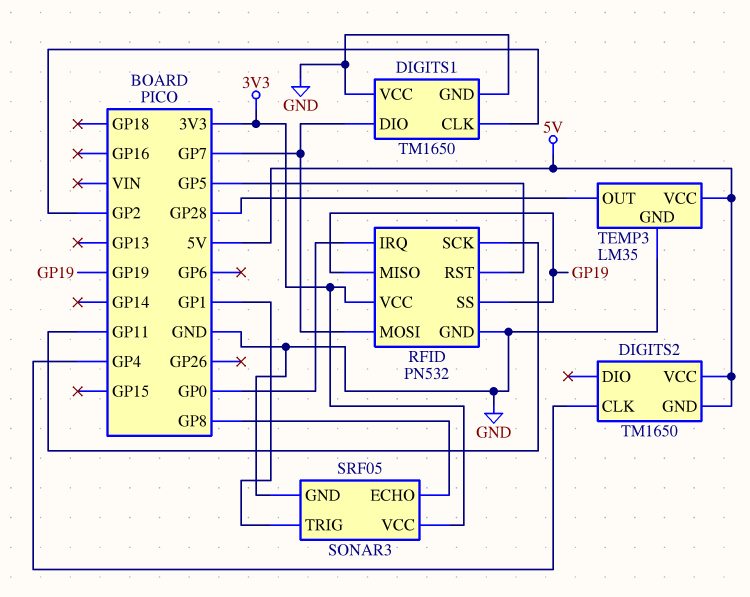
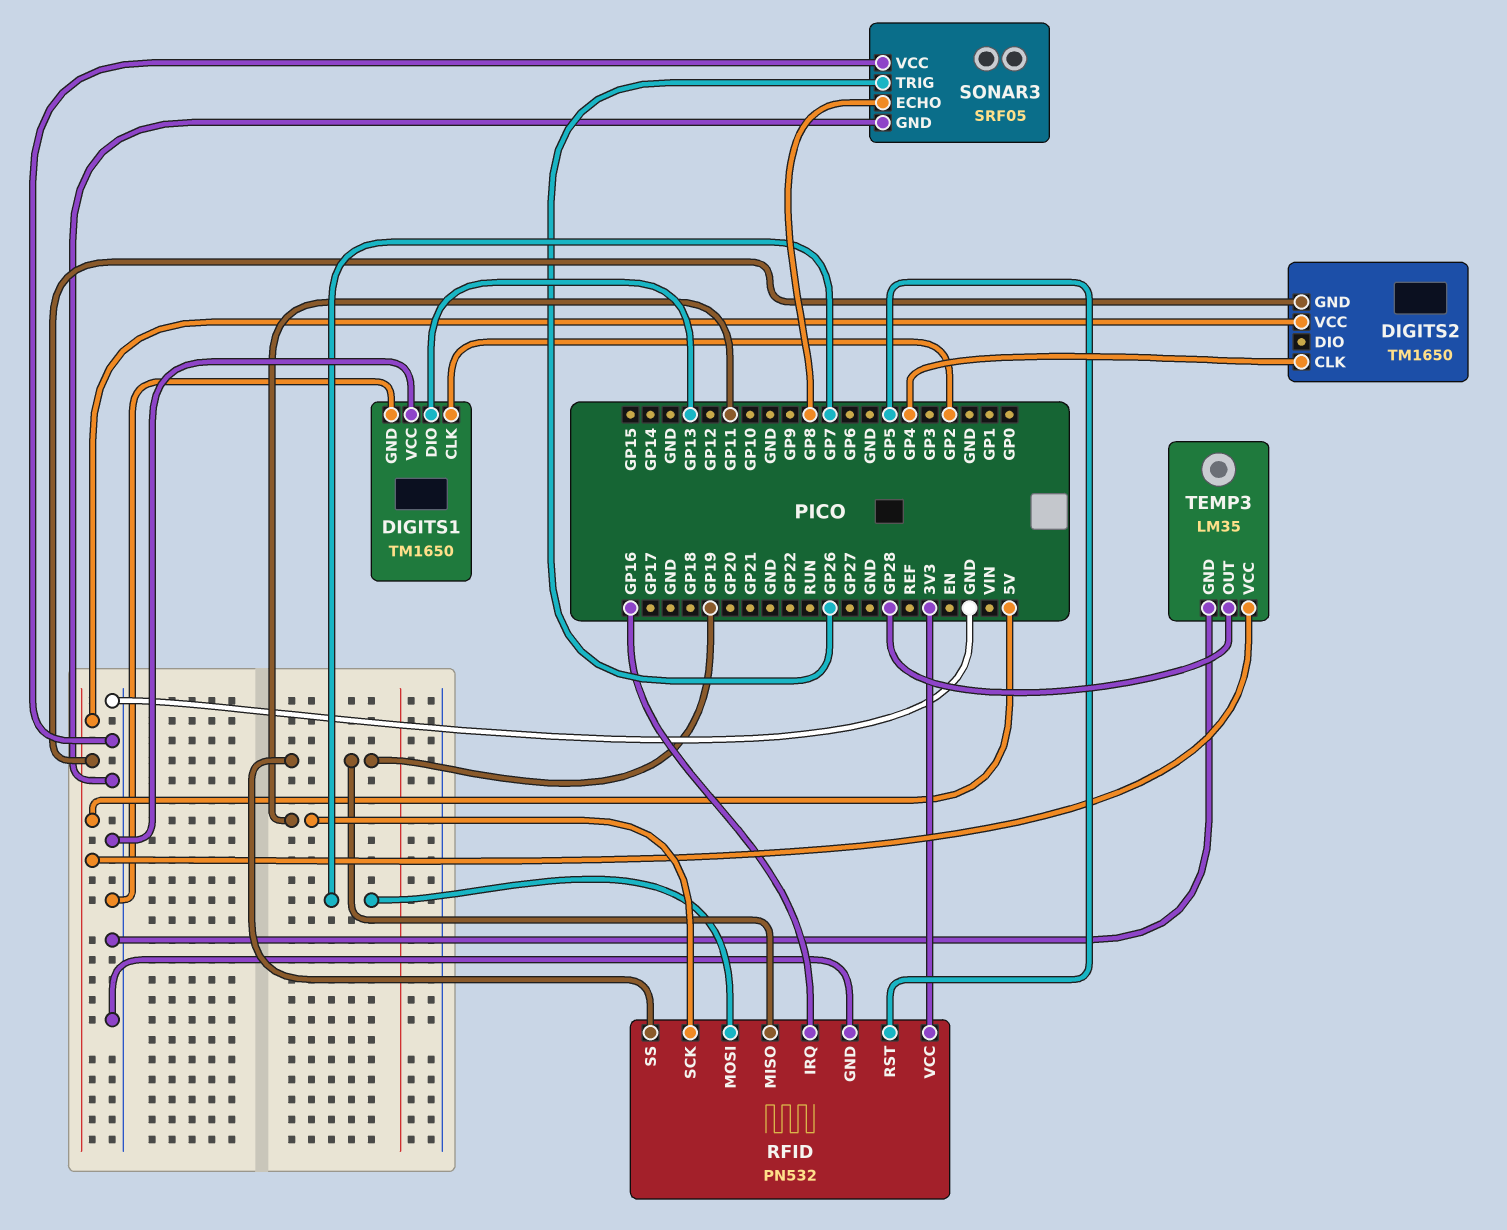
DIGITS1 pin DIO: GP7 -> GP13
RFID pin IRQ: GP0 -> GP16
SONAR3 pin TRIG: GP1 -> GP26
SONAR3 pin VCC: 3V3 -> GND

